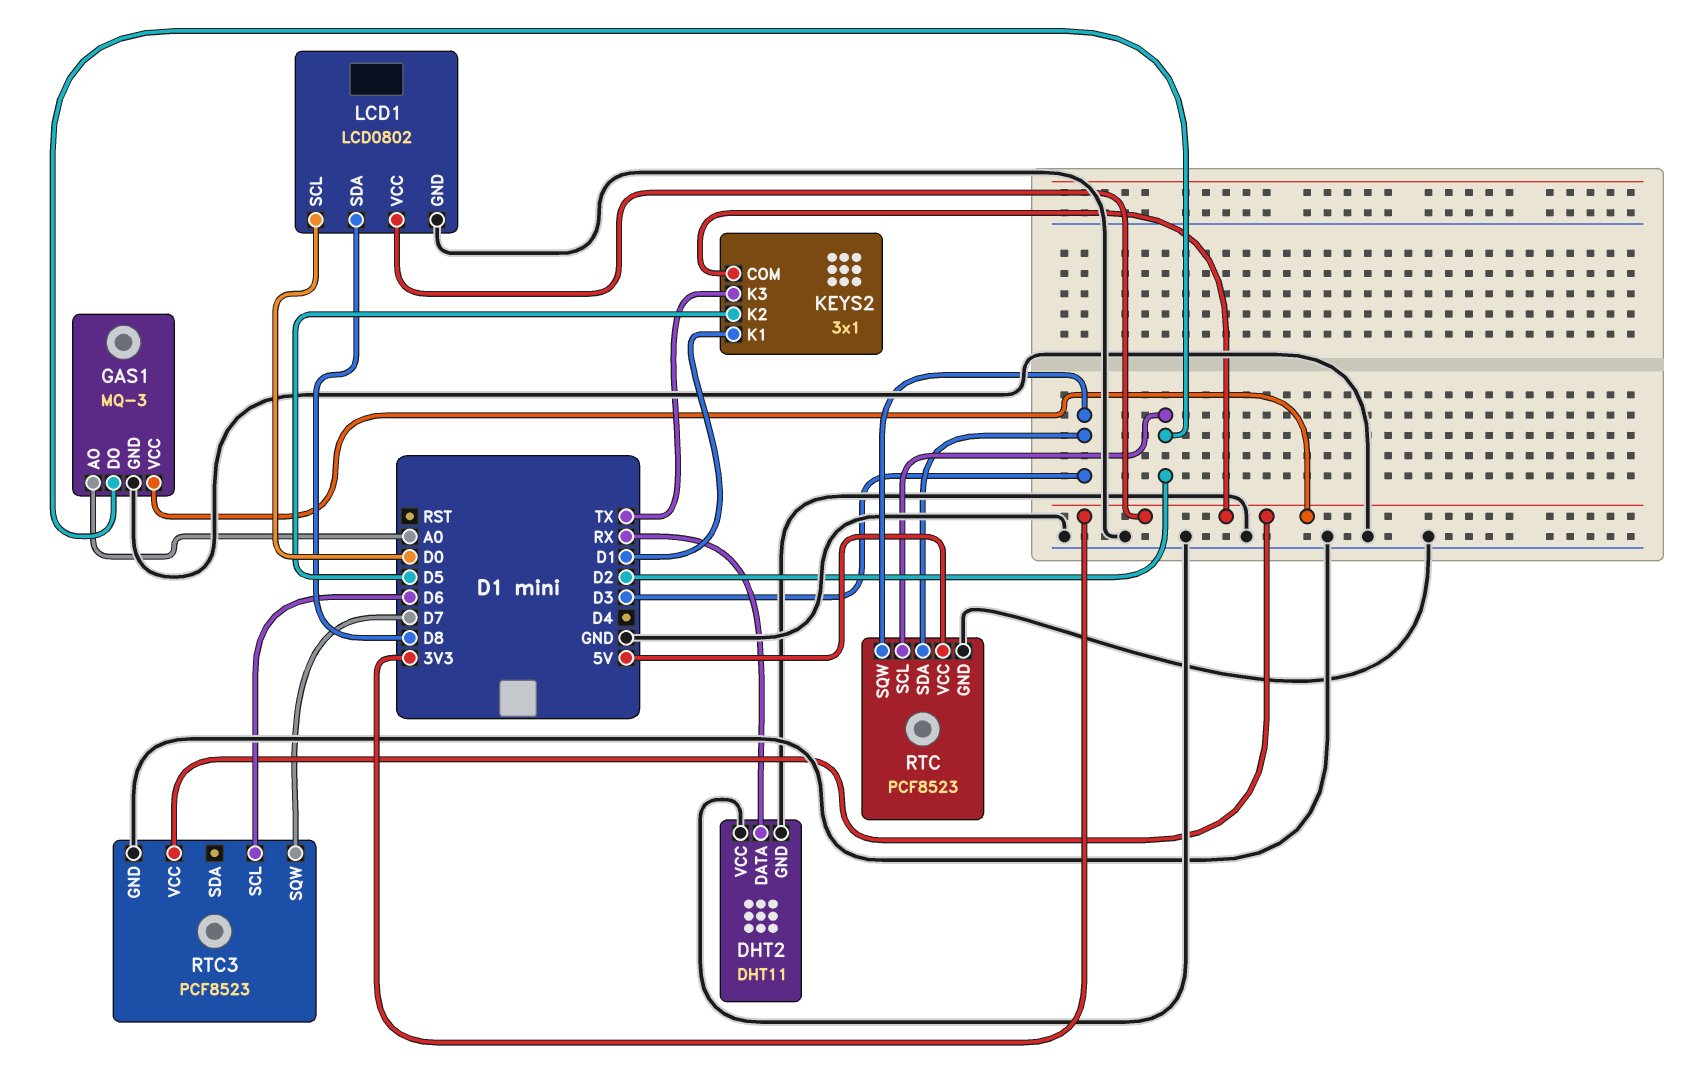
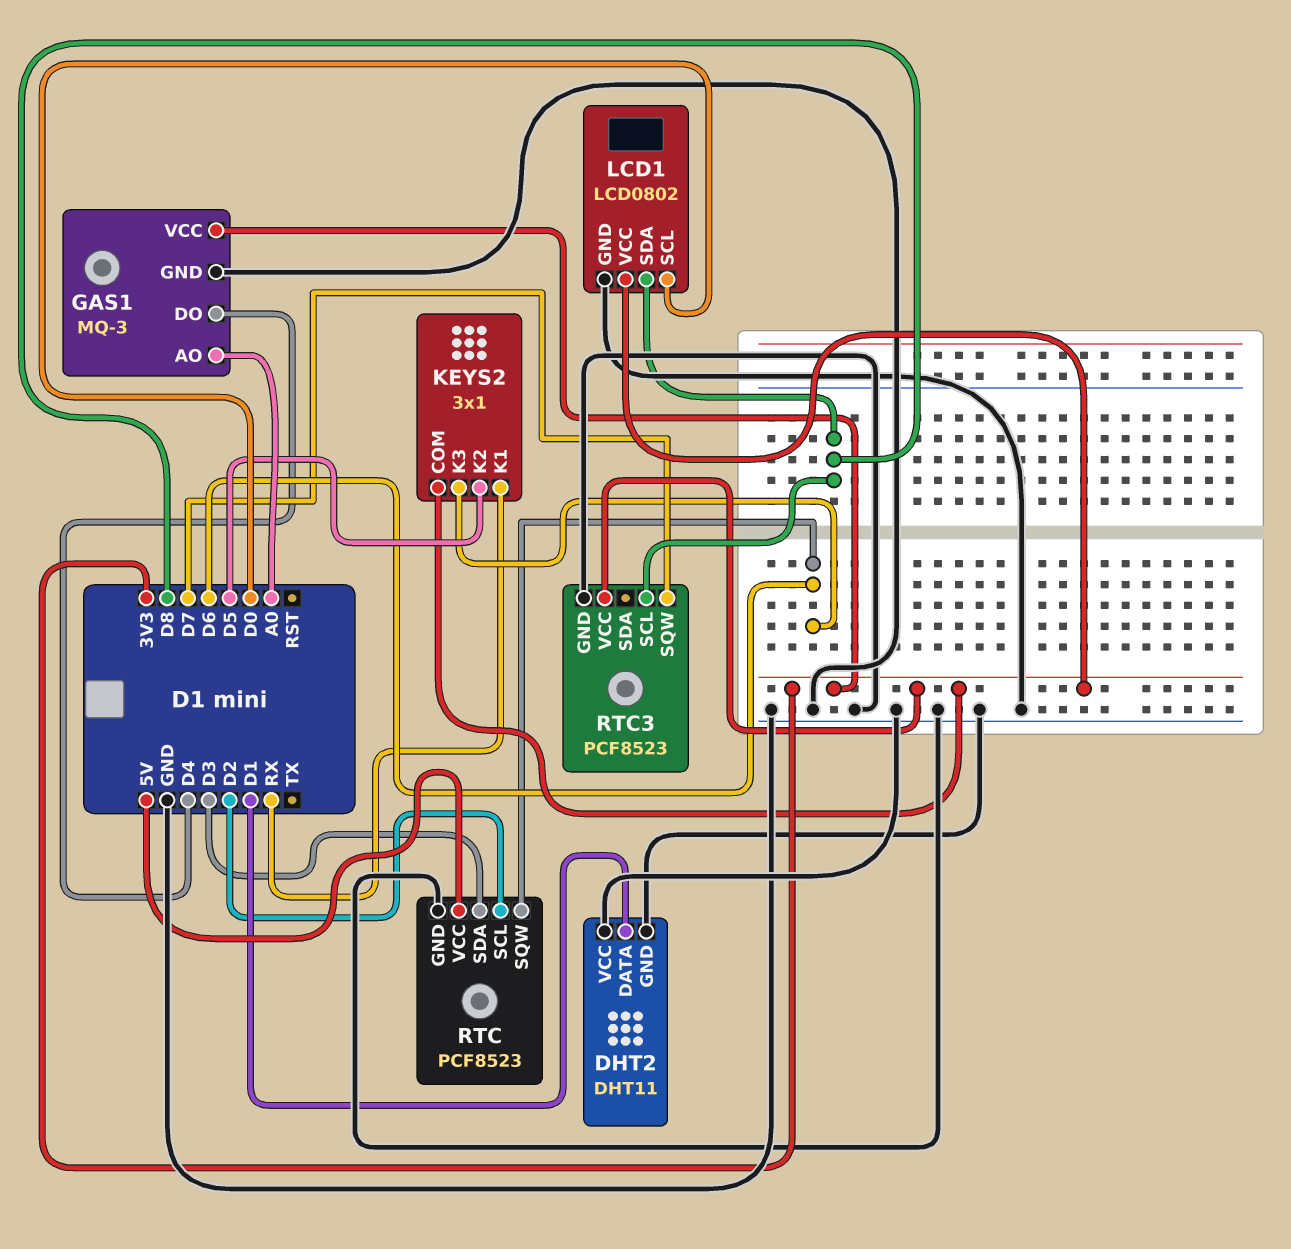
DHT2 pin DATA: RX -> D1
GAS1 pin DO: D2 -> D4
KEYS2 pin K1: D1 -> RX
KEYS2 pin K3: TX -> D6
RTC pin SQW: D3 -> D6
RTC3 pin SCL: D6 -> D8

